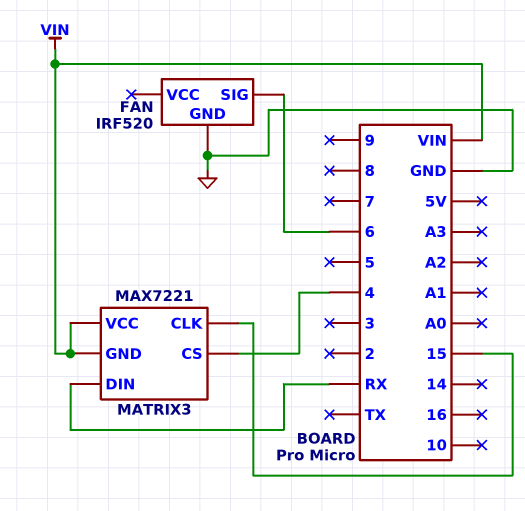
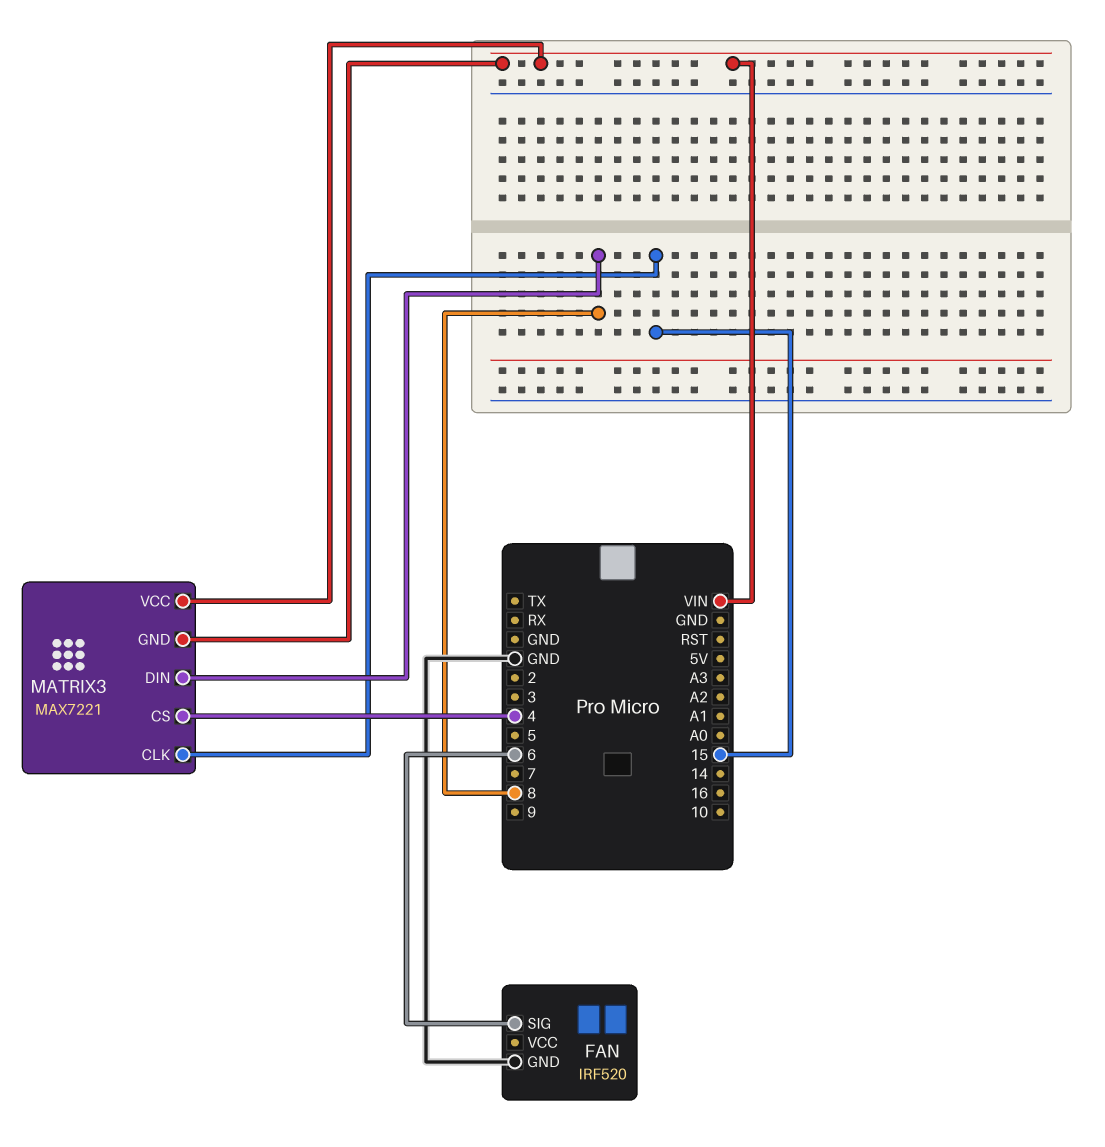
MATRIX3 pin DIN: RX -> 8

